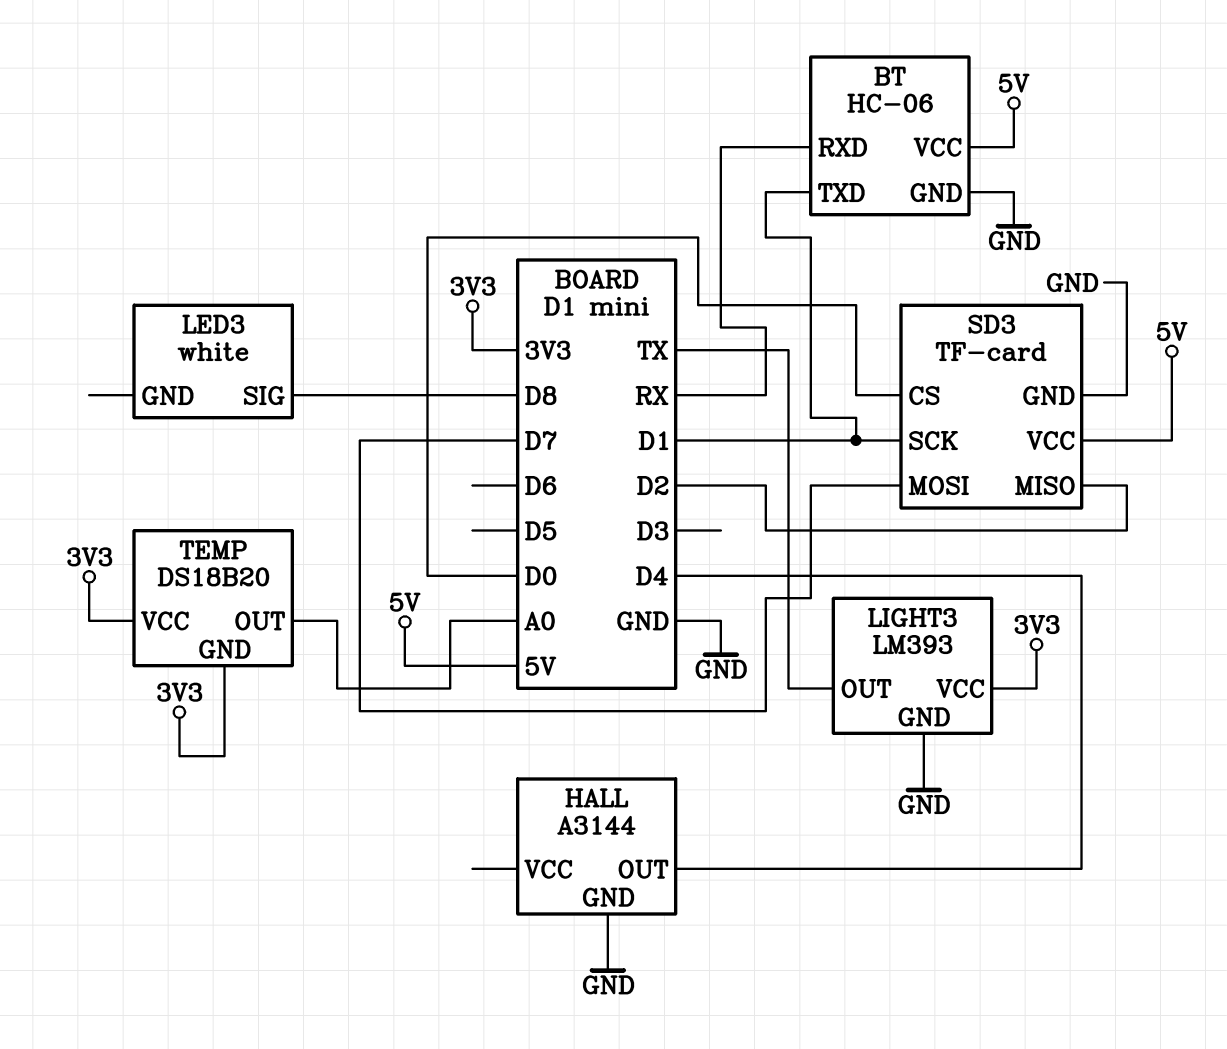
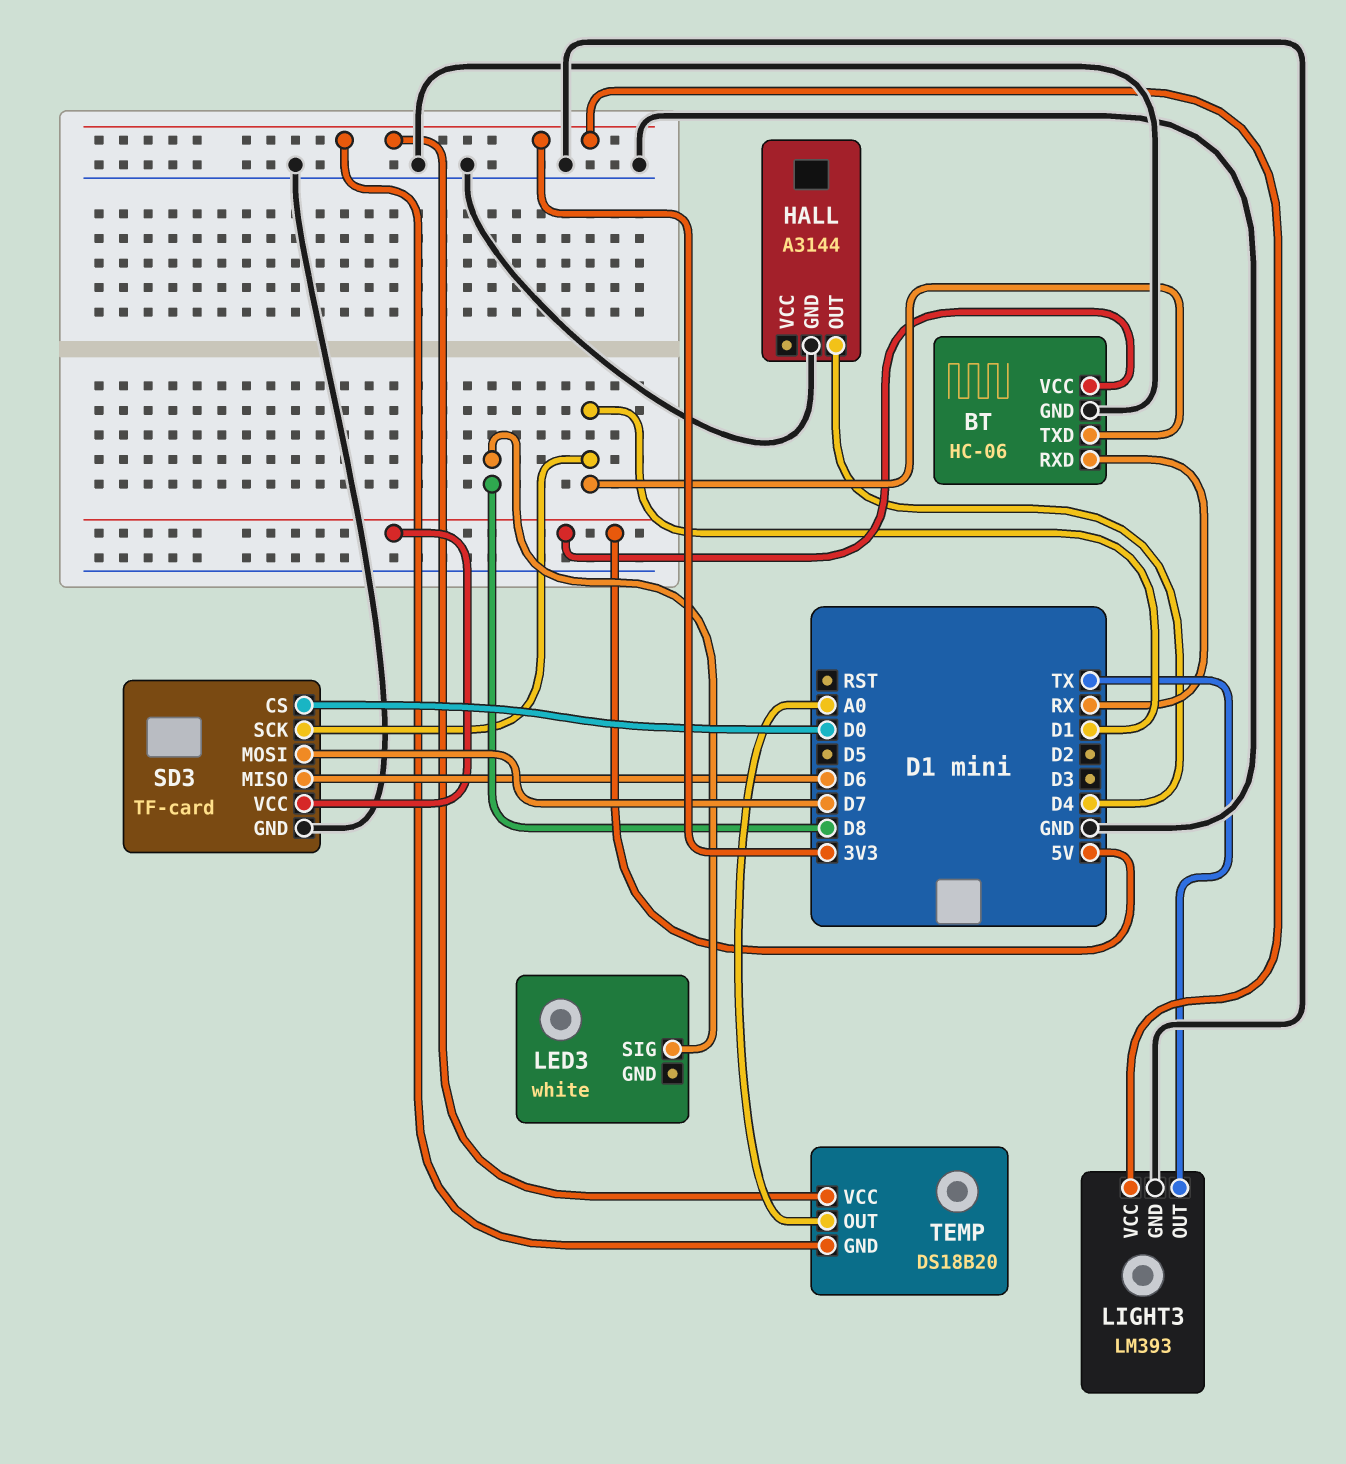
SD3 pin MISO: D2 -> D6

